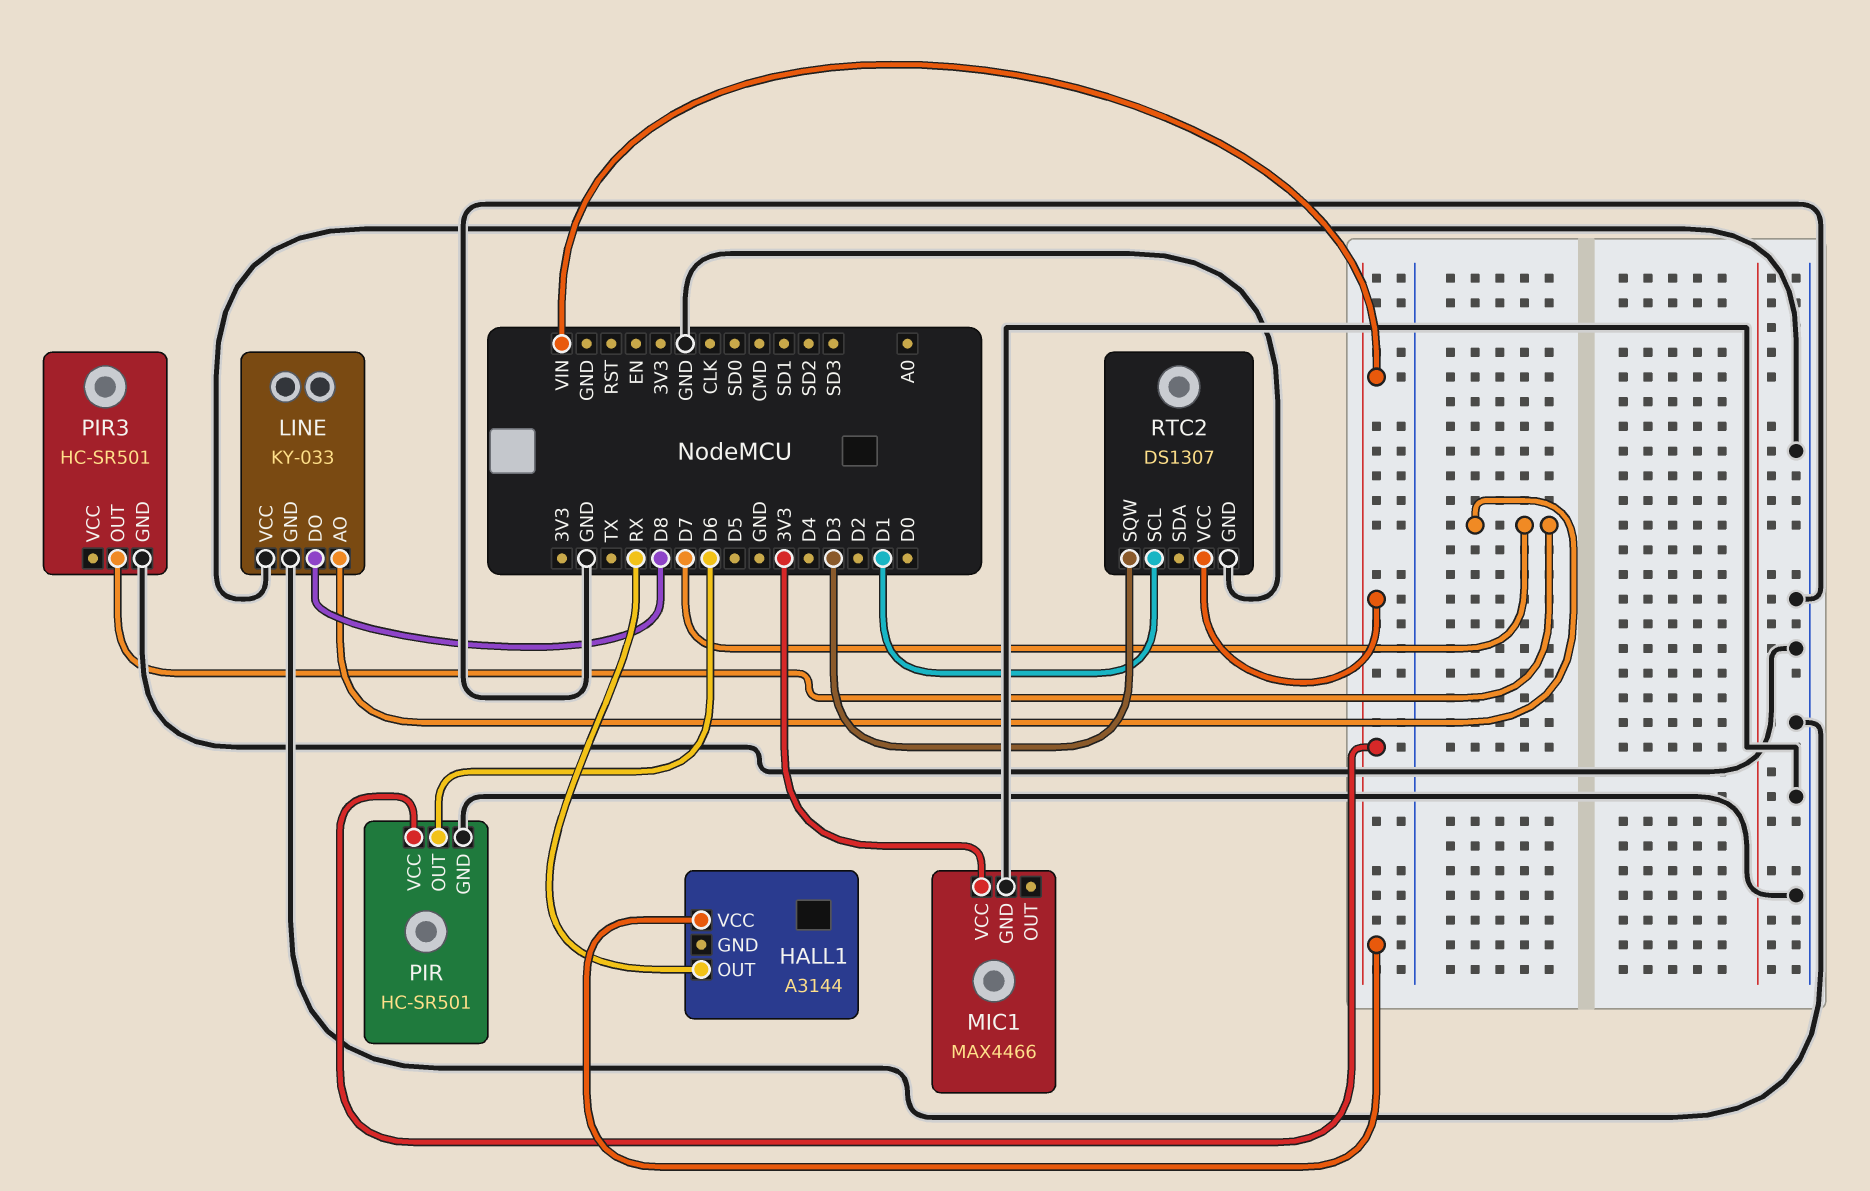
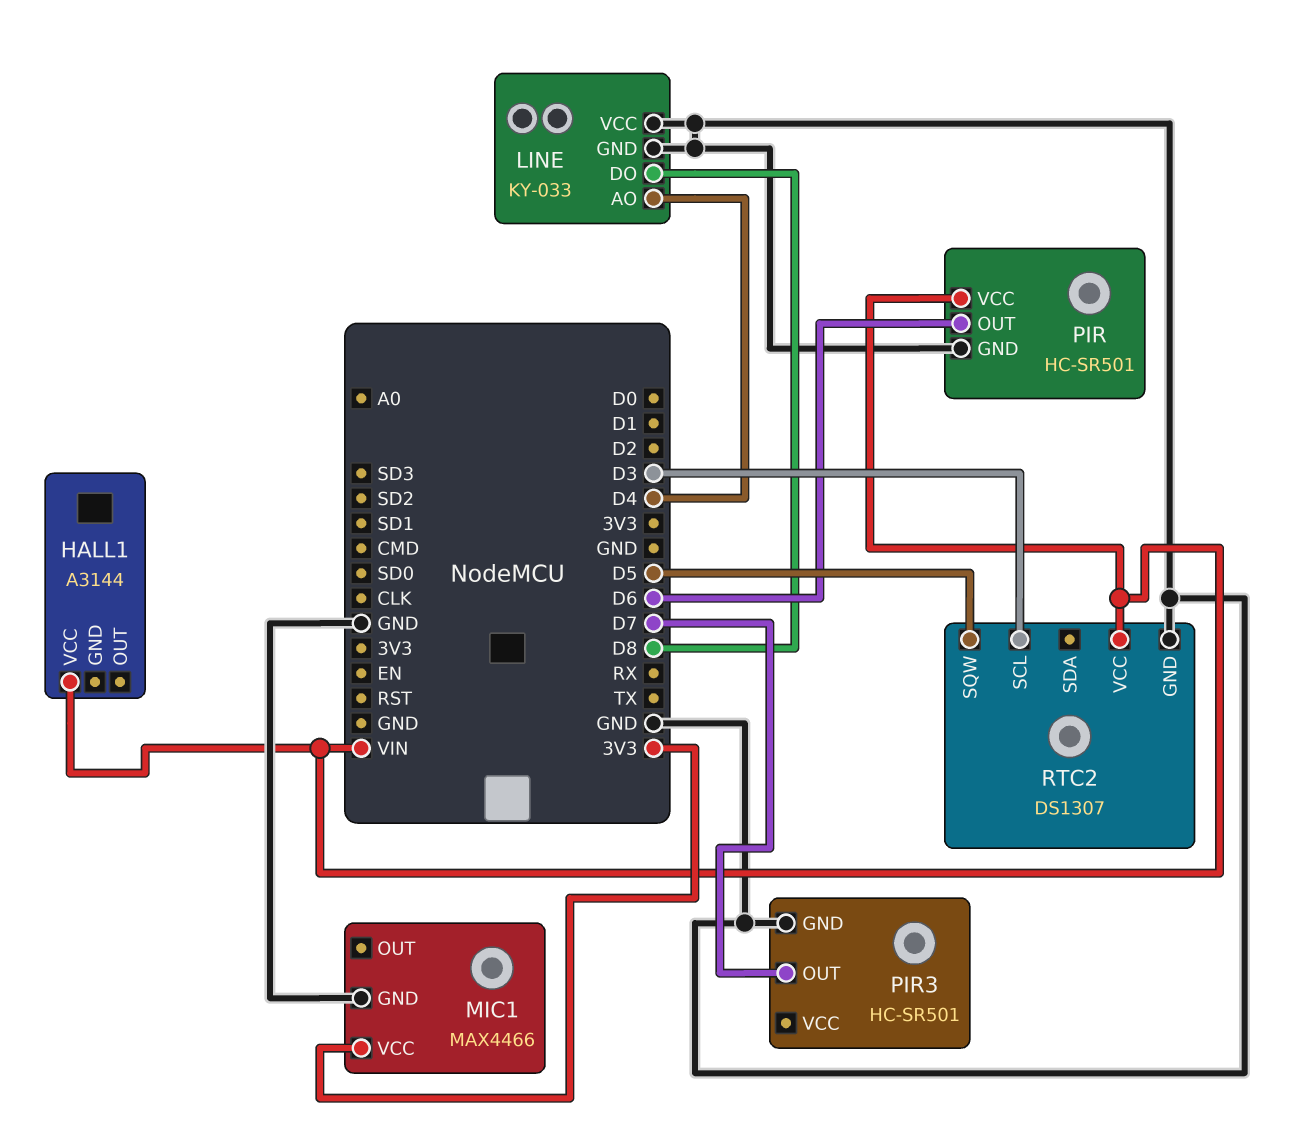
HALL1 pin OUT: RX -> none
LINE pin AO: D7 -> D4
RTC2 pin SCL: D1 -> D3
RTC2 pin SQW: D3 -> D5

